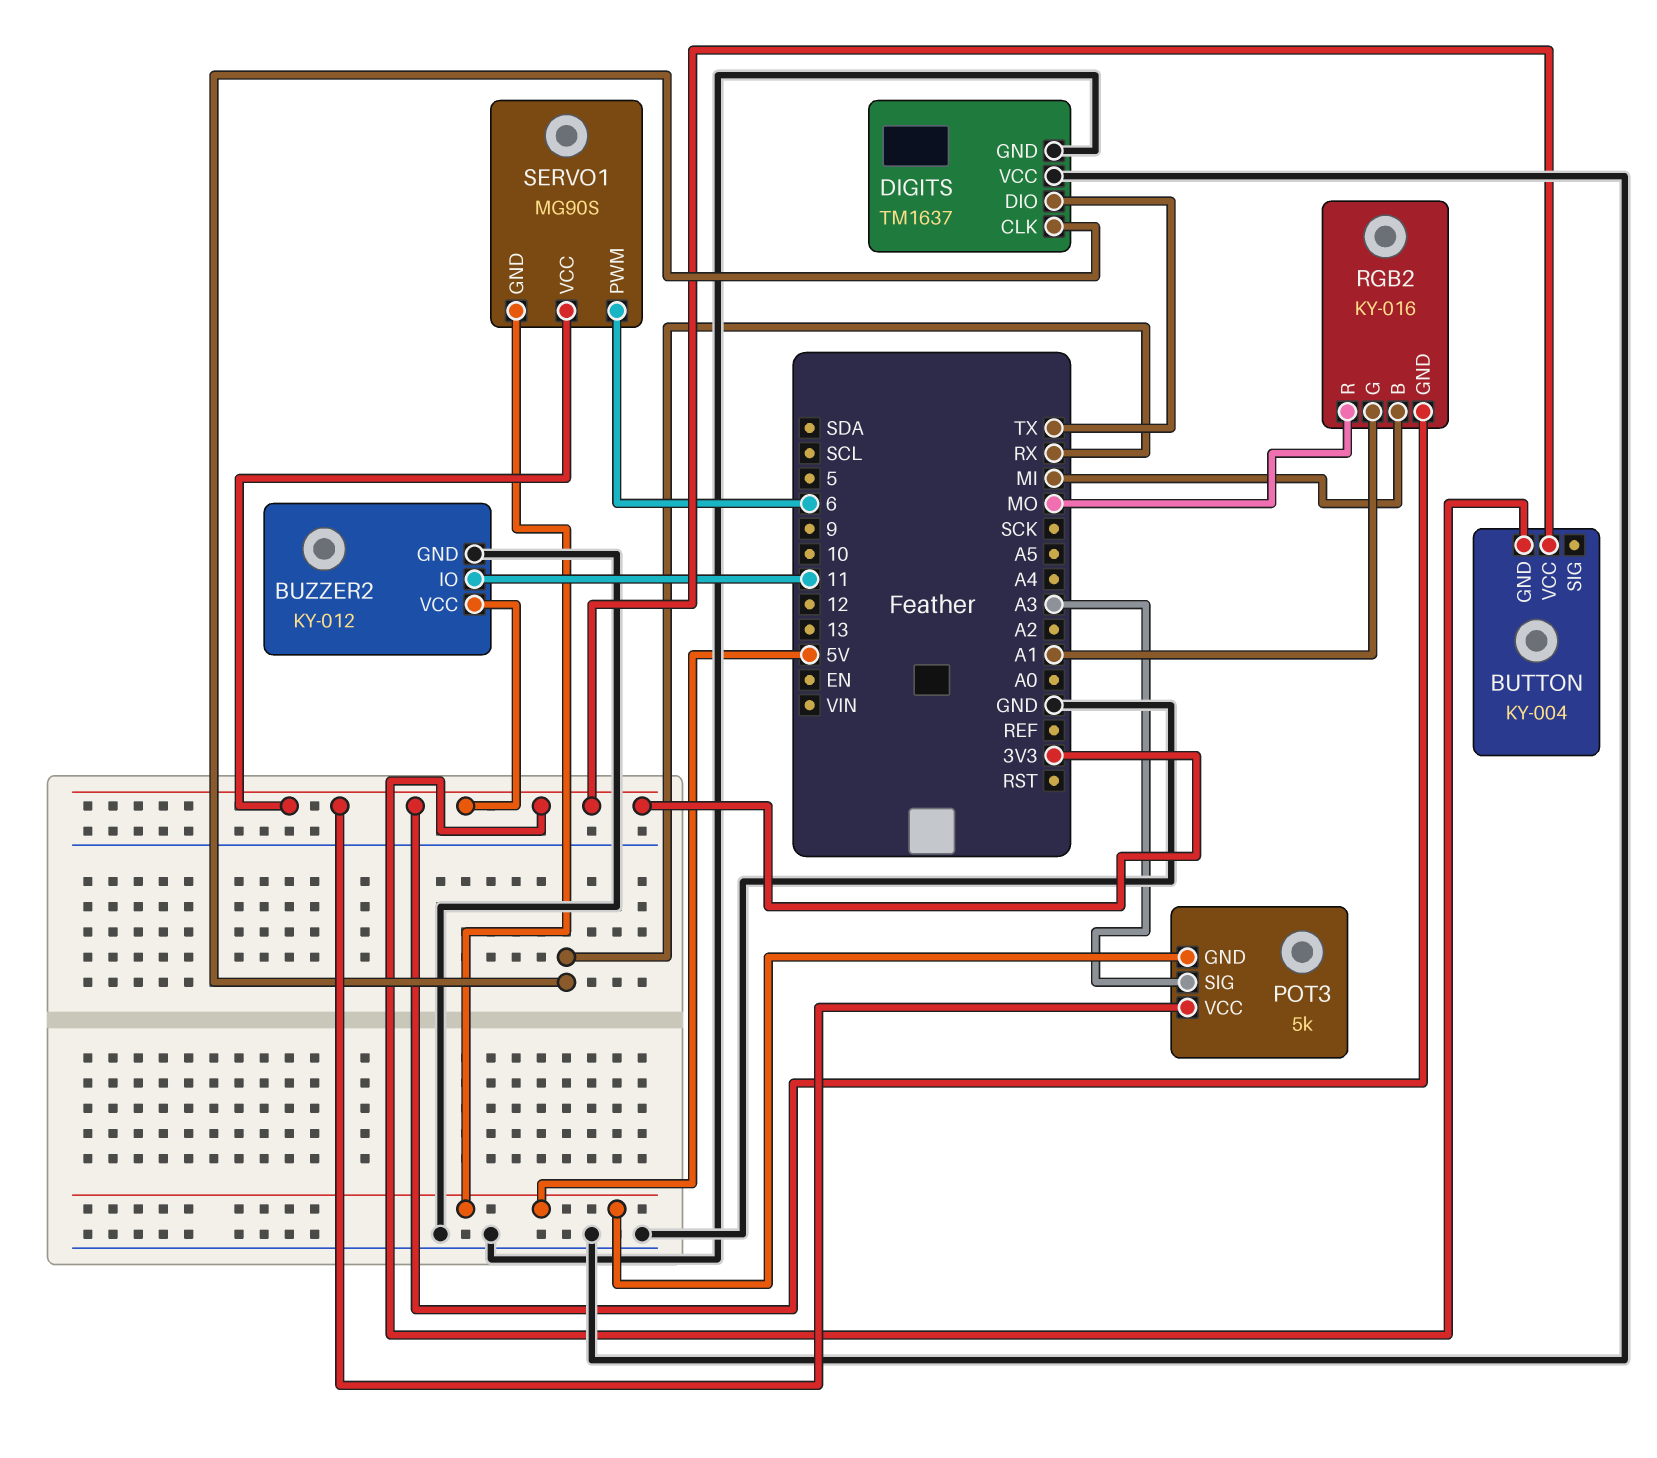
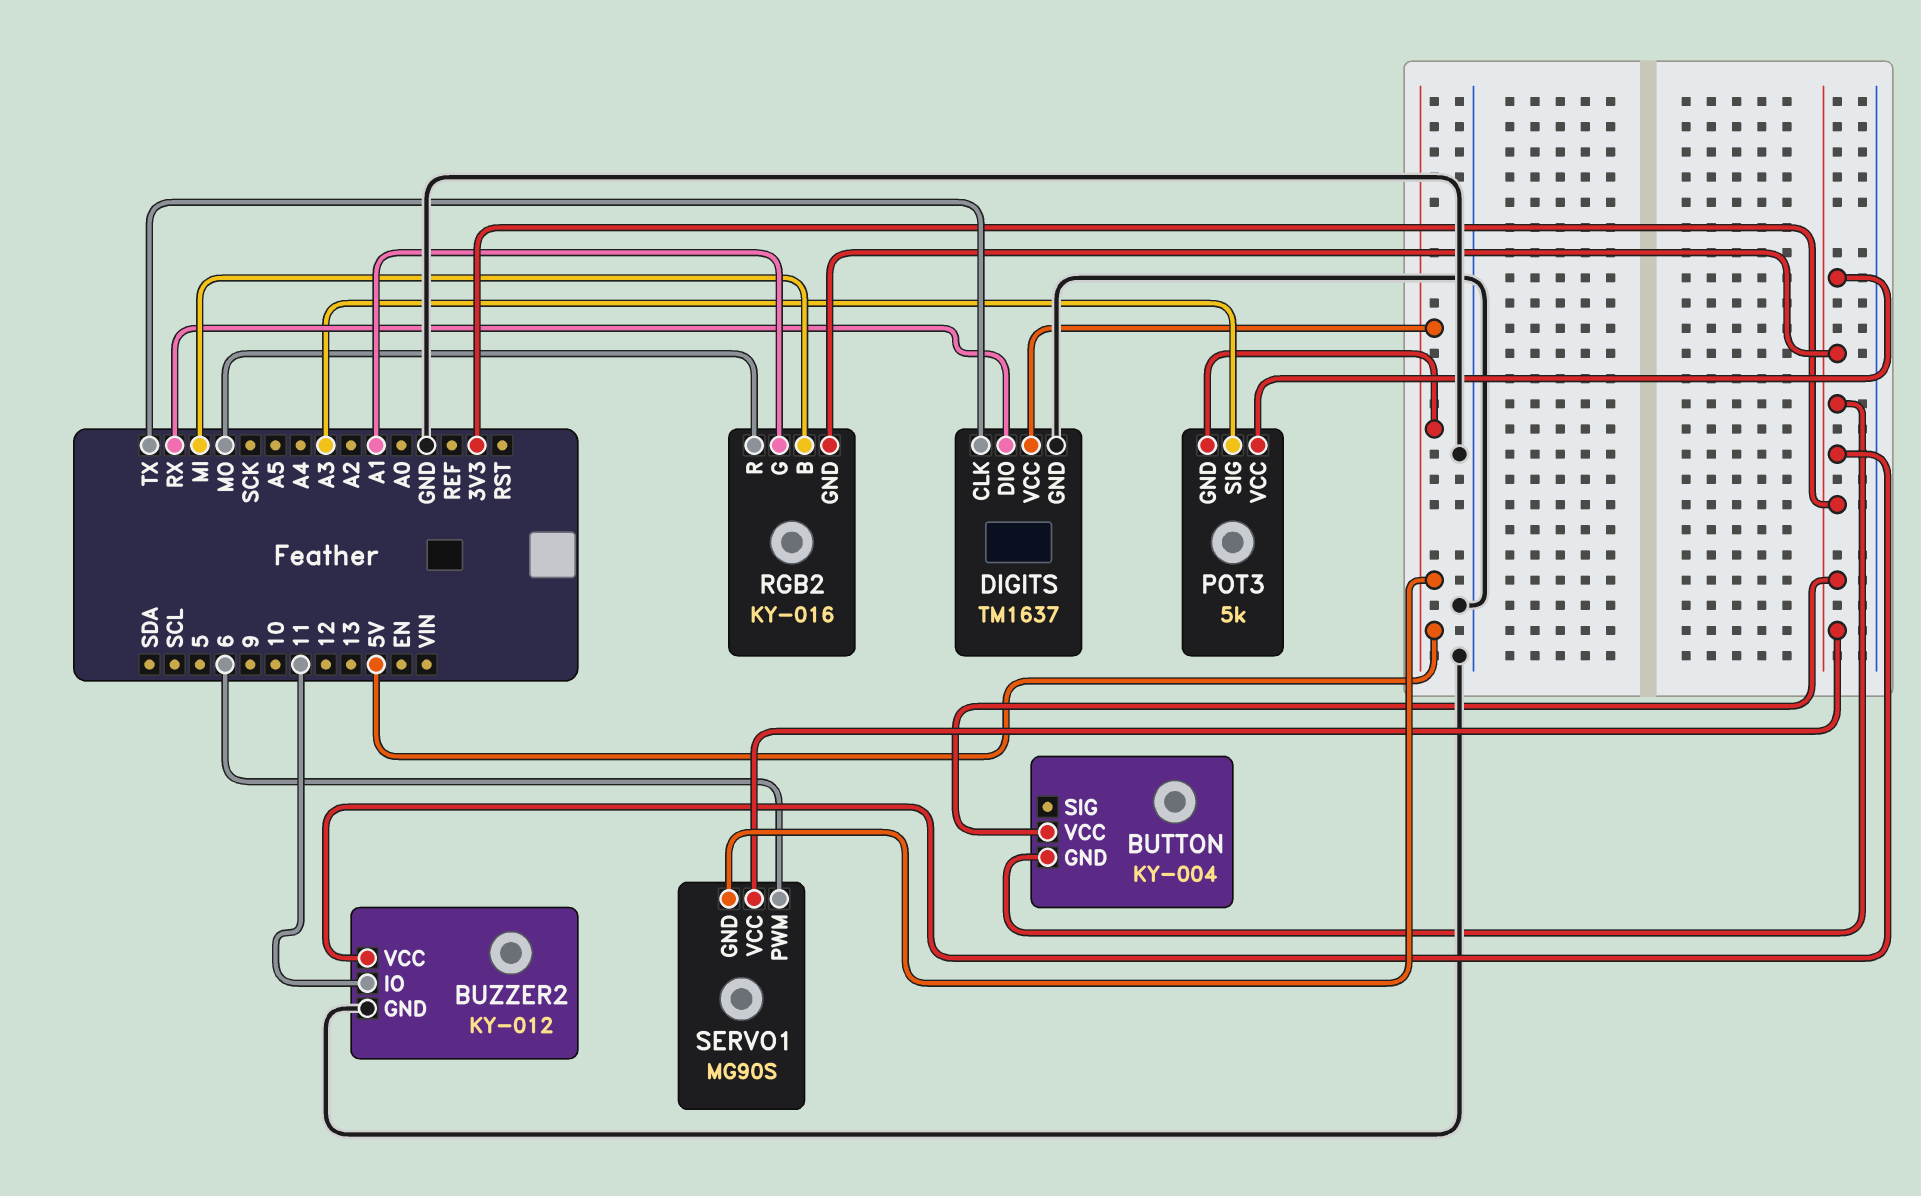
DIGITS pin CLK: RX -> TX
DIGITS pin DIO: TX -> RX
DIGITS pin VCC: GND -> 5V

